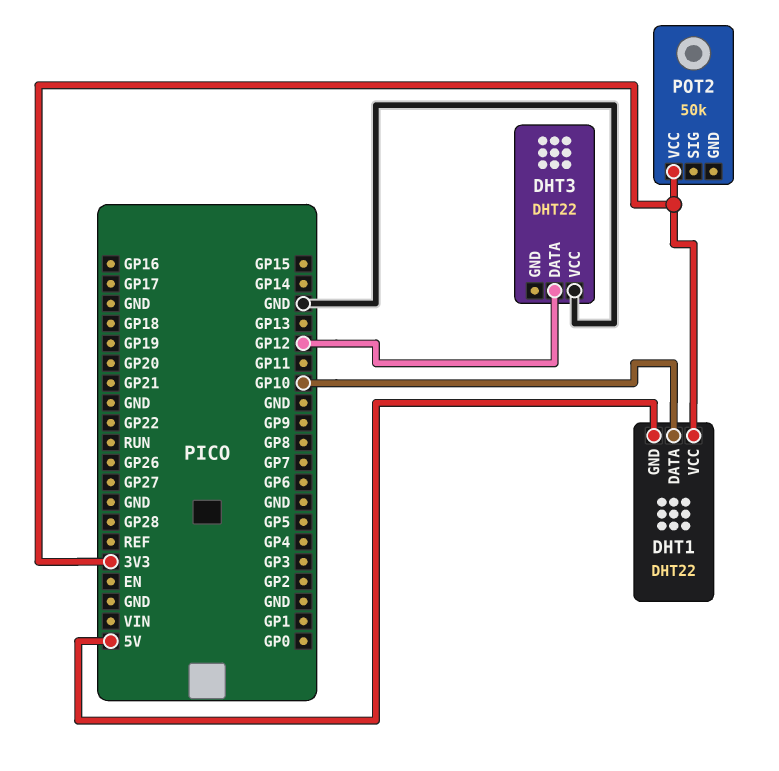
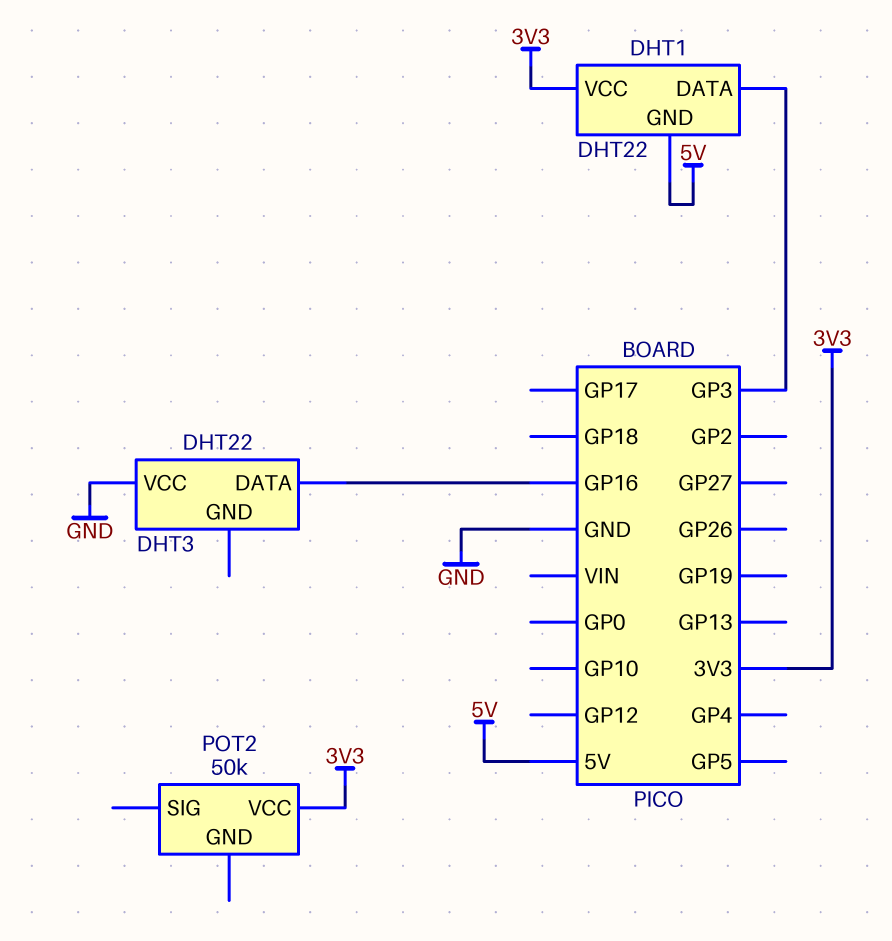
DHT1 pin DATA: GP10 -> GP3
DHT3 pin DATA: GP12 -> GP16

